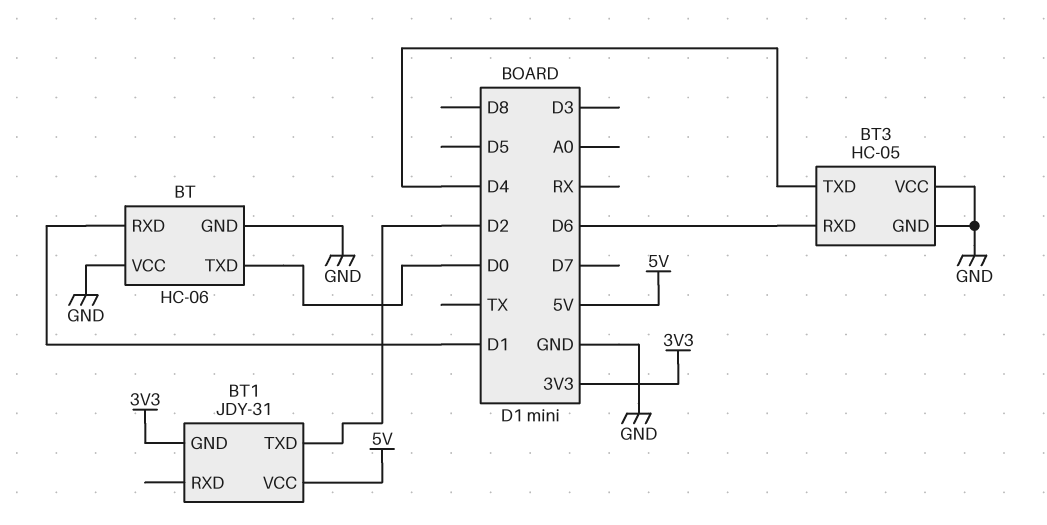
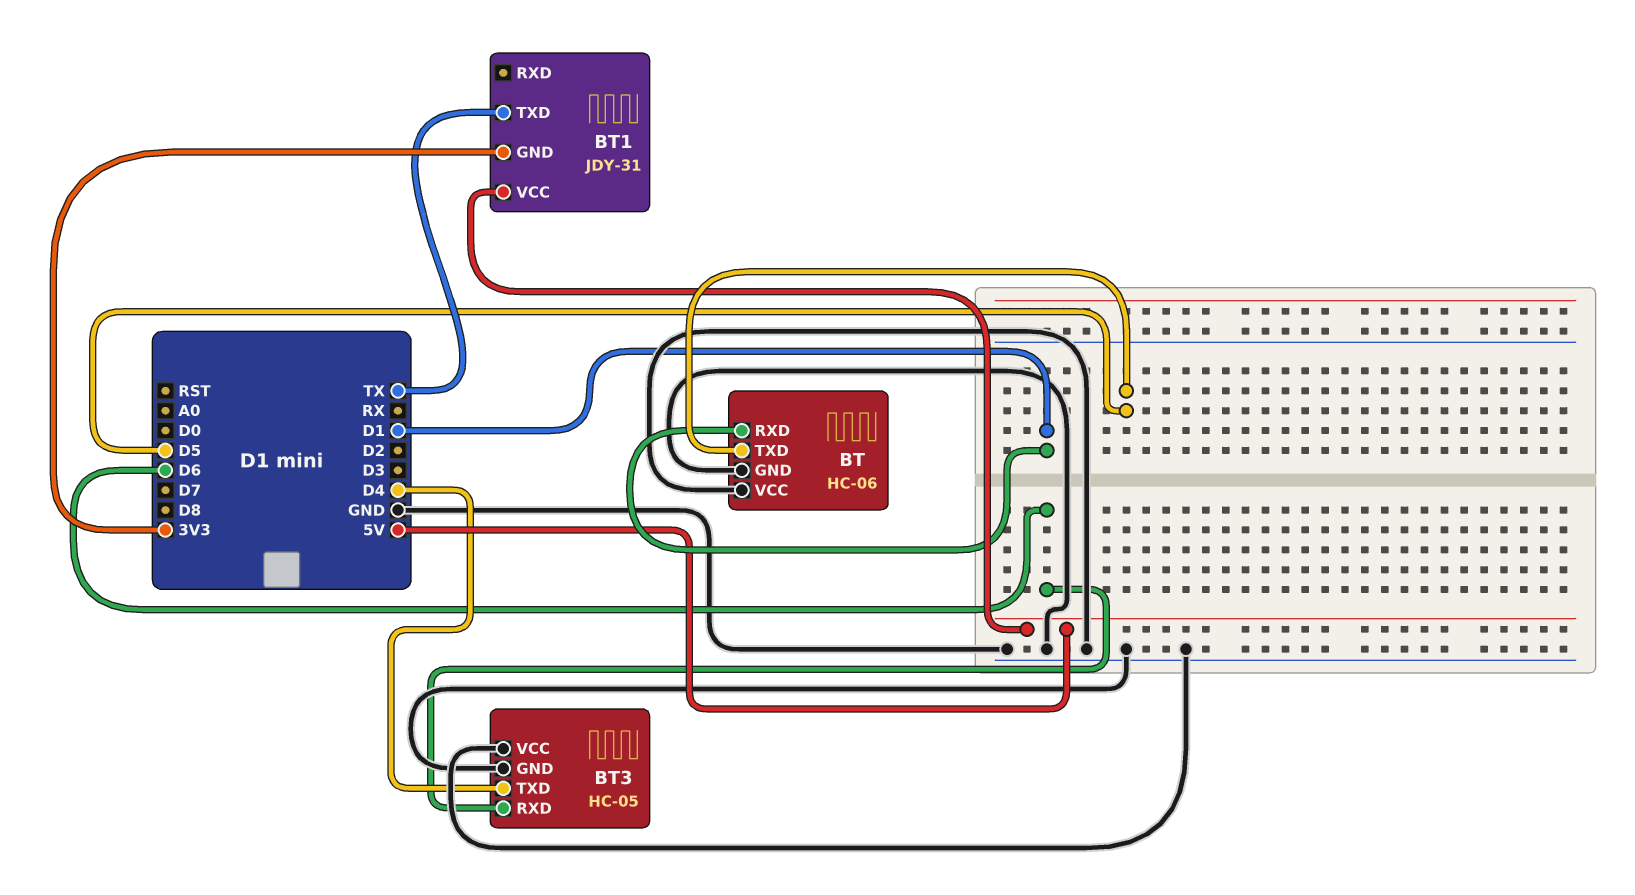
BT pin TXD: D0 -> D5
BT1 pin TXD: D2 -> TX

